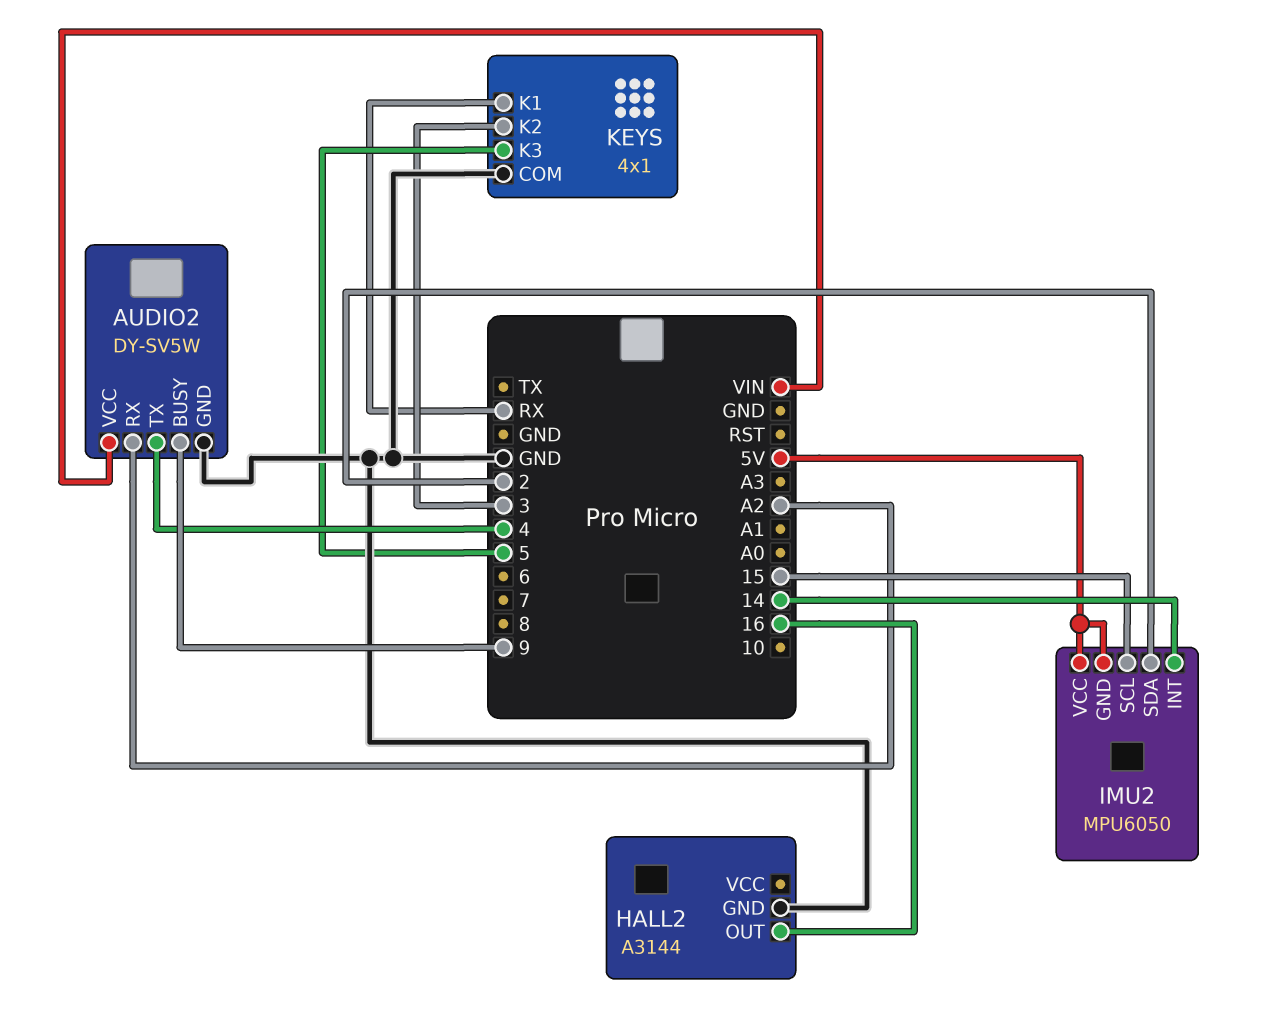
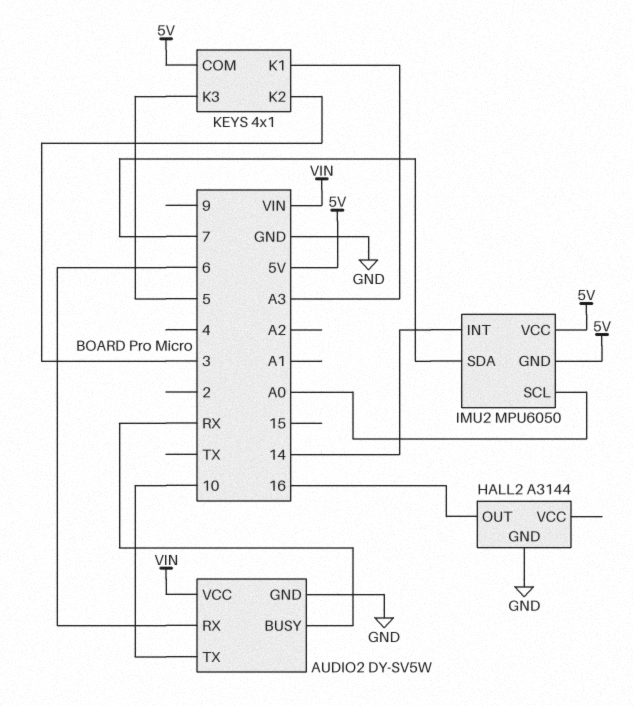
AUDIO2 pin BUSY: 9 -> RX
AUDIO2 pin RX: A2 -> 6
AUDIO2 pin TX: 4 -> 10
IMU2 pin SCL: 15 -> A0
IMU2 pin SDA: 2 -> 7
KEYS pin COM: GND -> 5V
KEYS pin K1: RX -> A3

